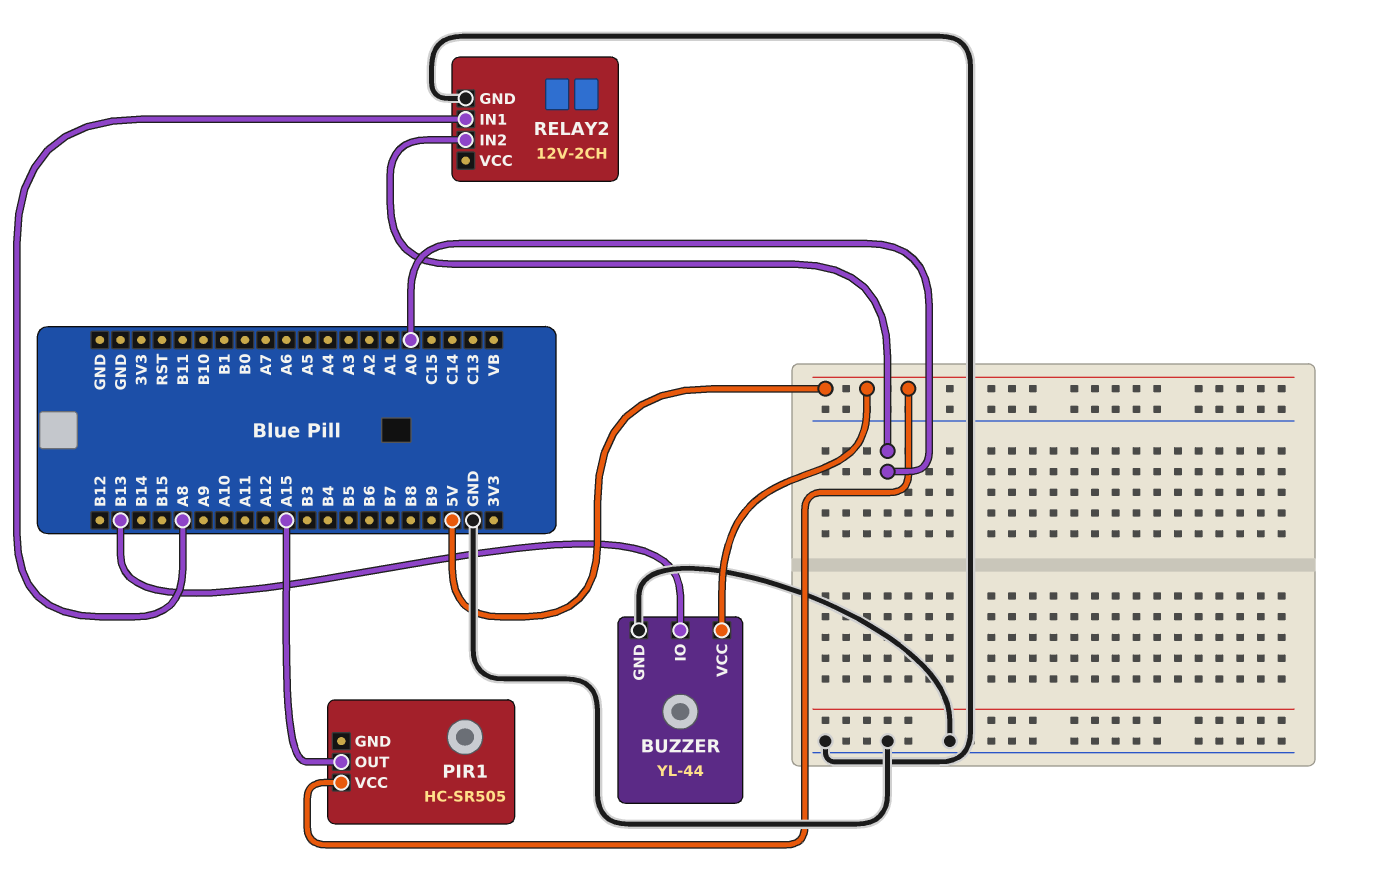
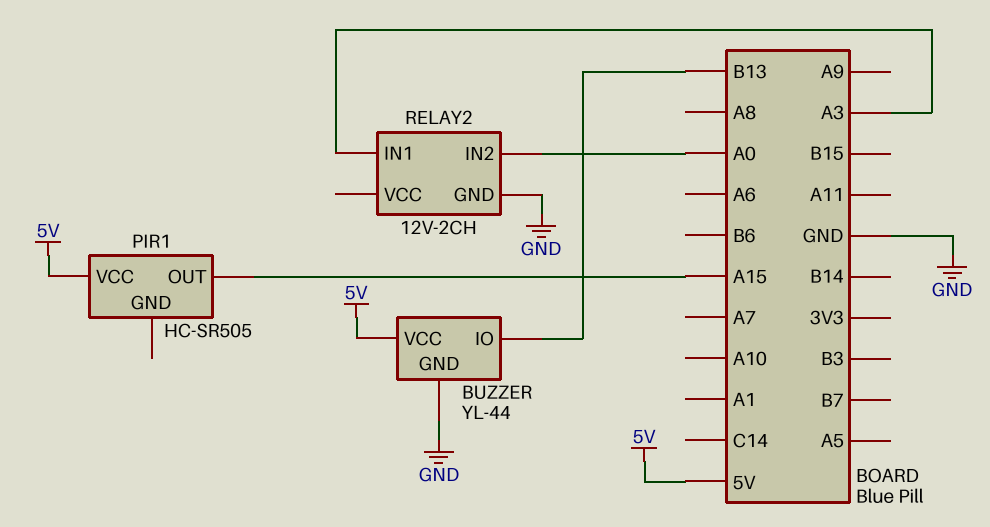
RELAY2 pin IN1: A8 -> A3

